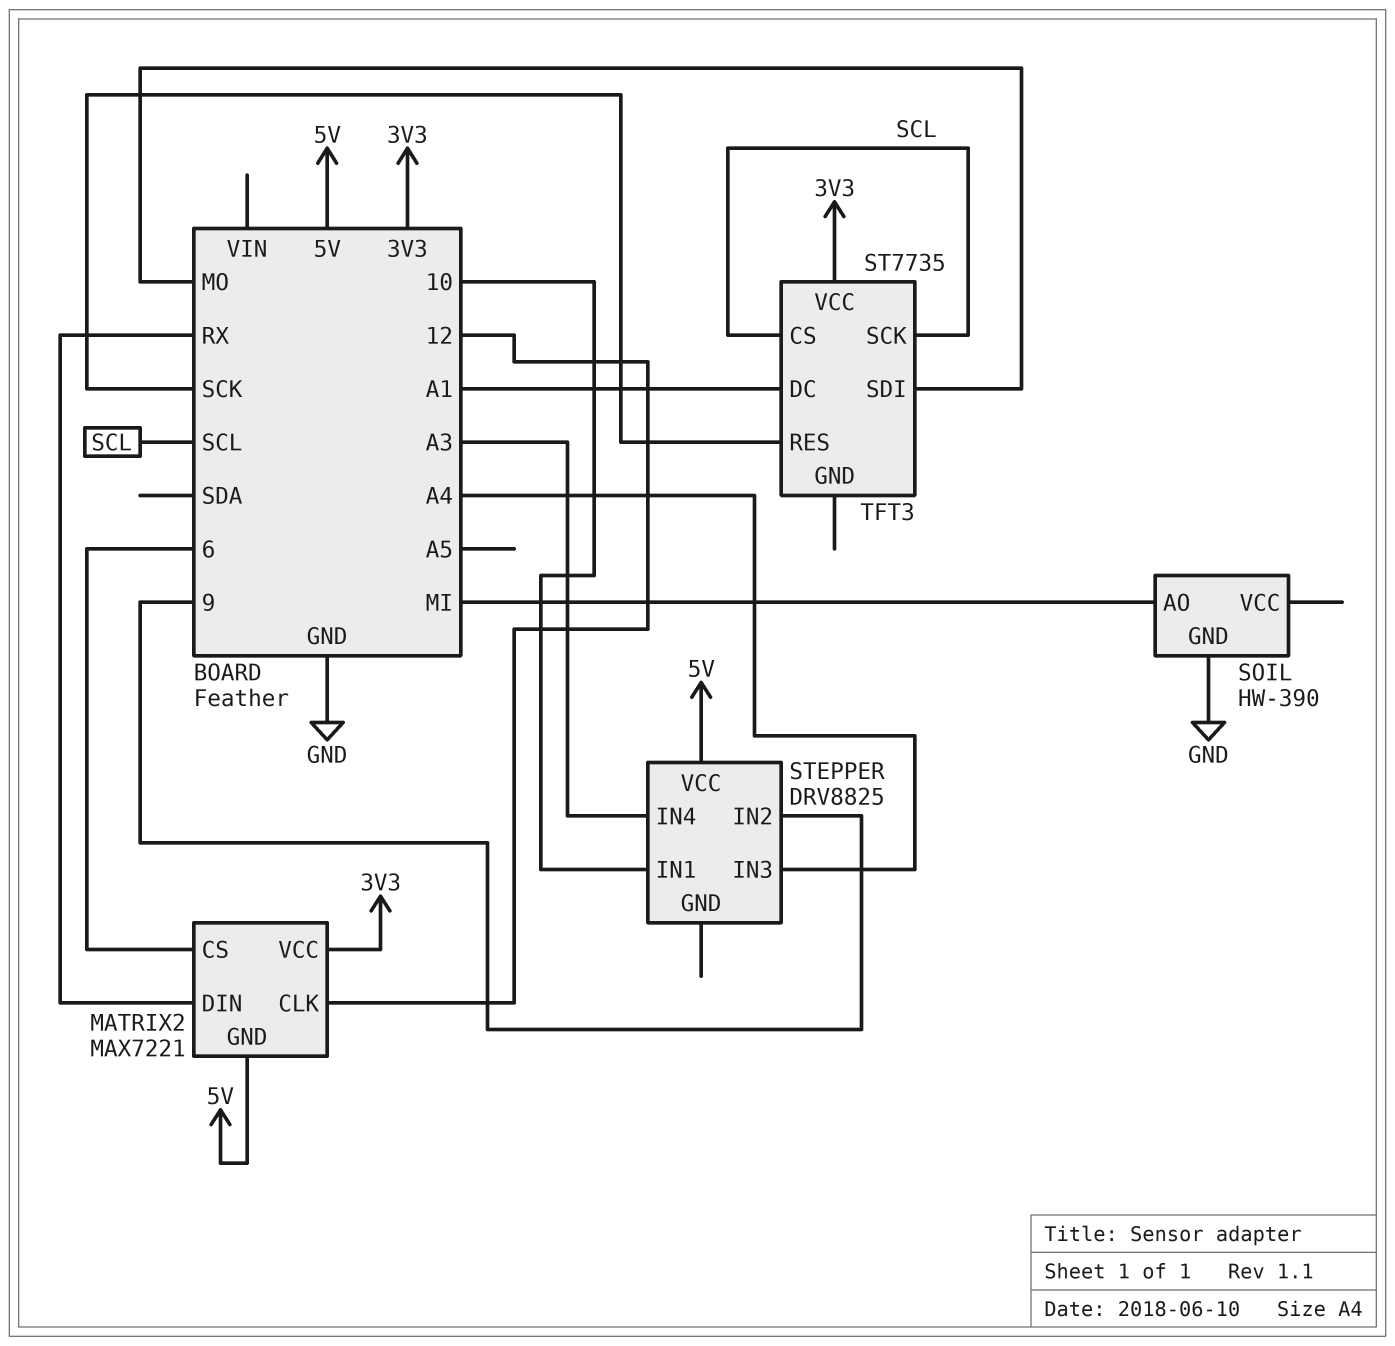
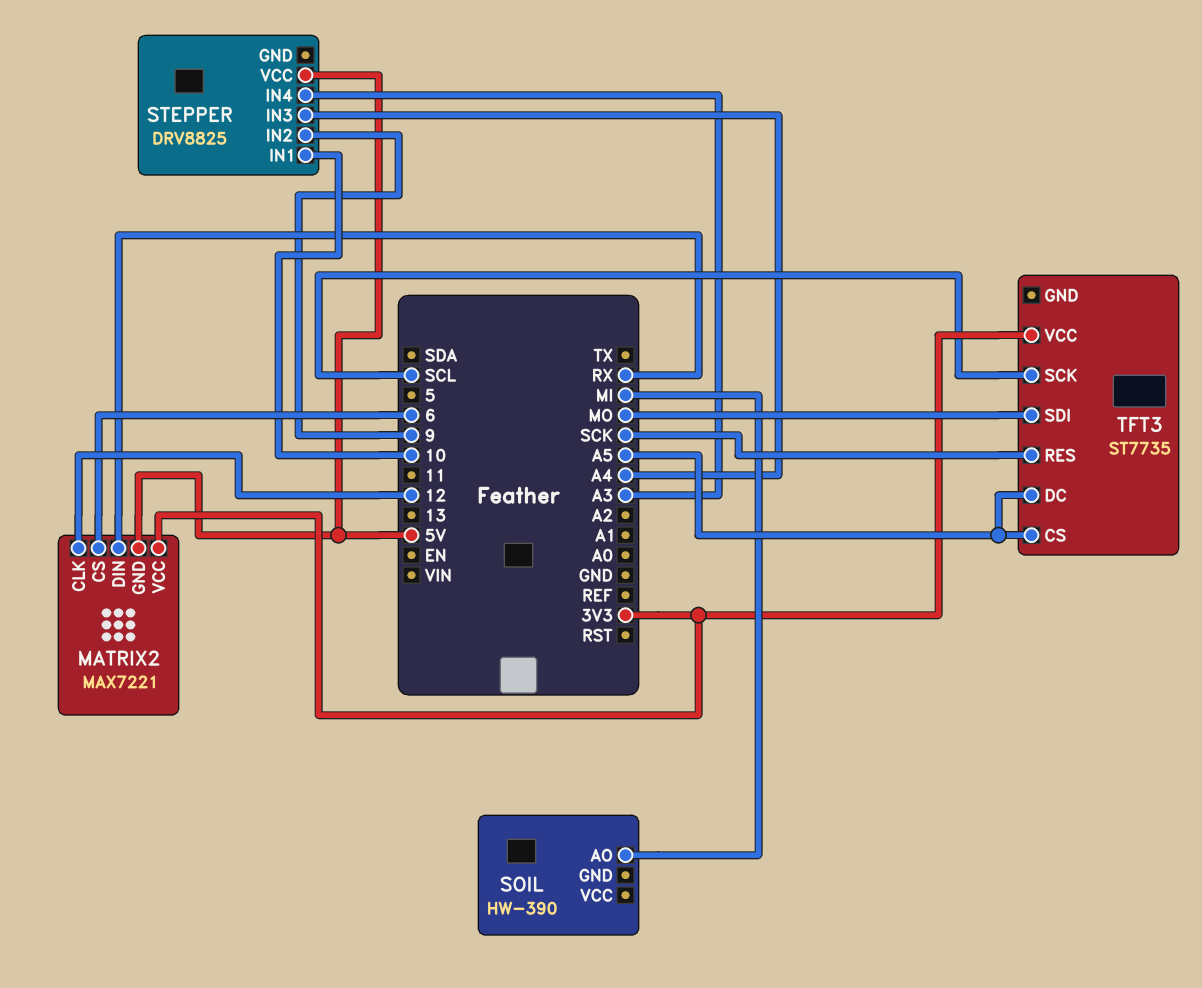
SOIL pin GND: GND -> none
TFT3 pin CS: SCL -> A5
TFT3 pin DC: A1 -> A5

